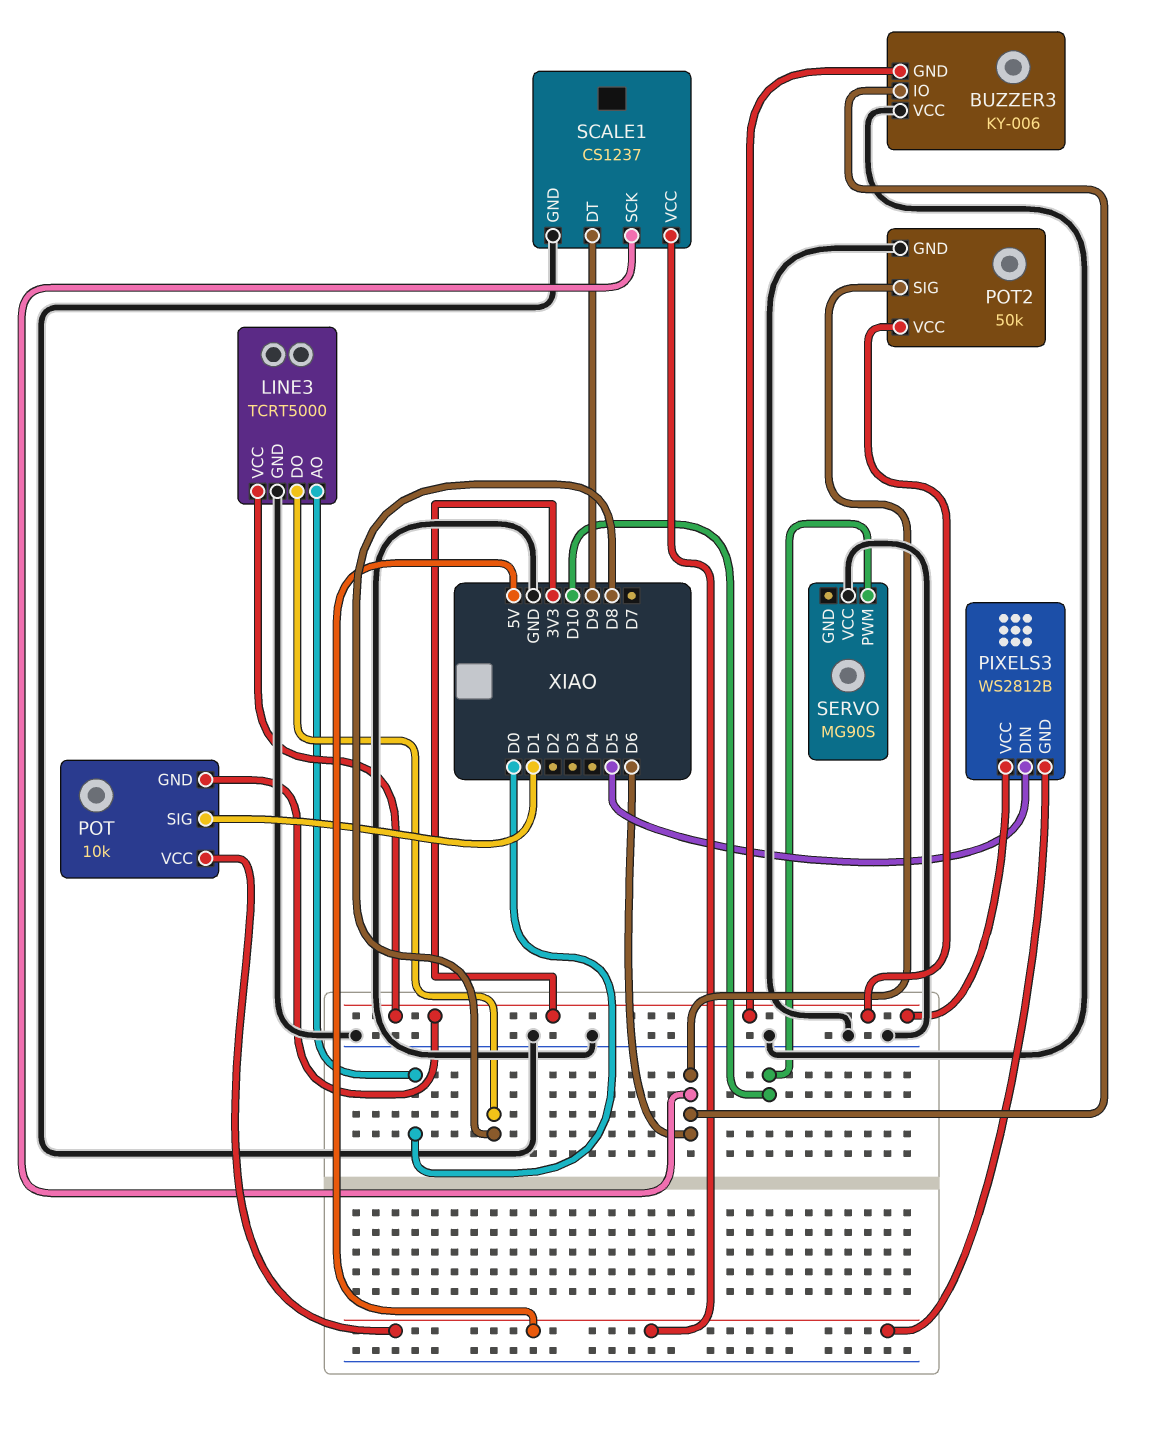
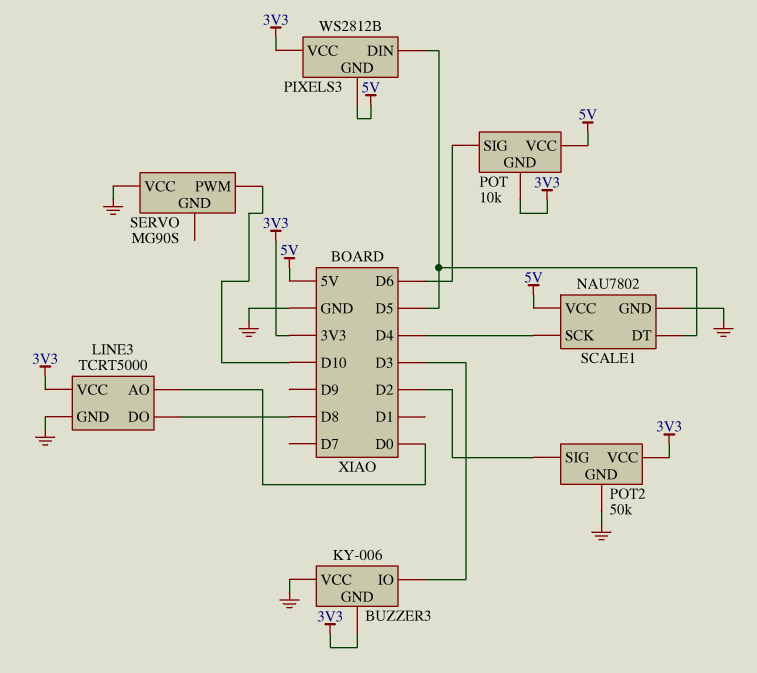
BUZZER3 pin IO: D6 -> D3
POT pin SIG: D1 -> D6
POT2 pin SIG: D6 -> D2
SCALE1: CS1237 -> NAU7802
SCALE1 pin DT: D9 -> D5
SCALE1 pin SCK: D6 -> D4

